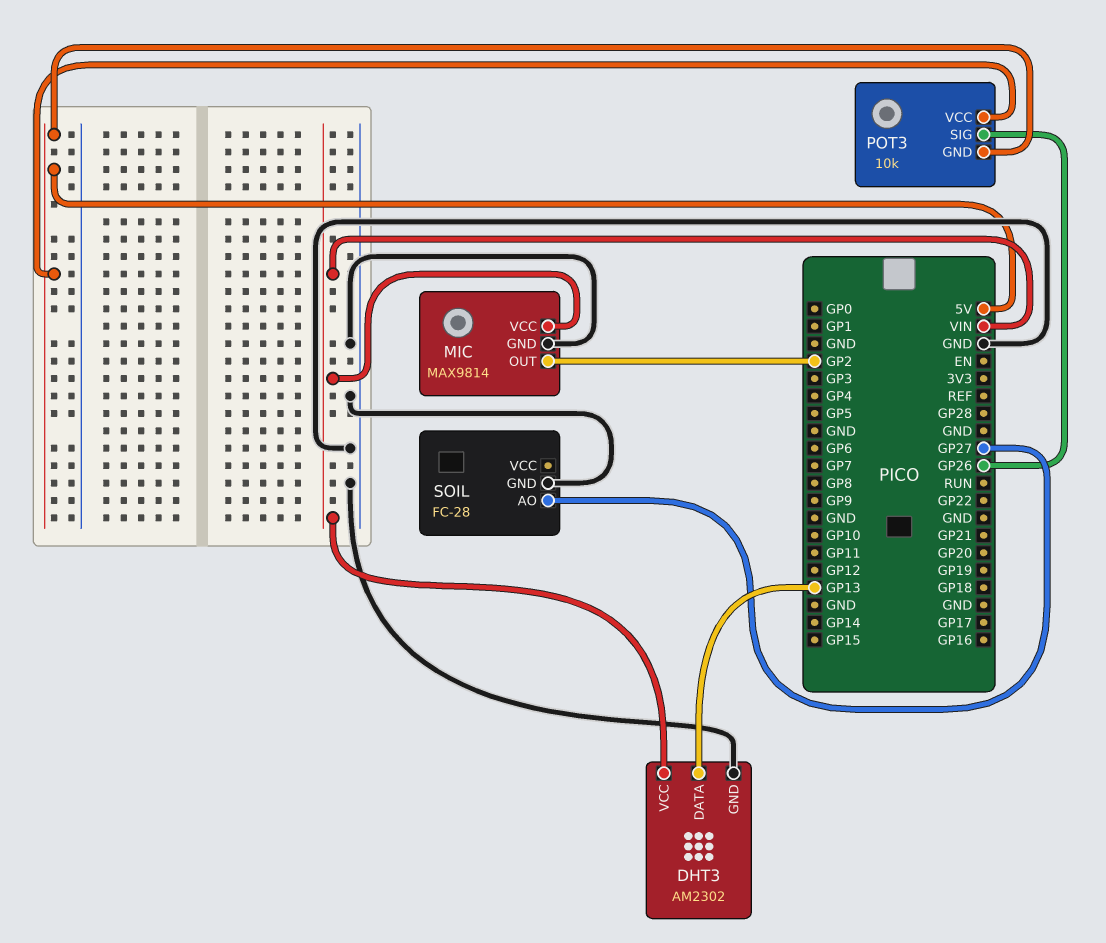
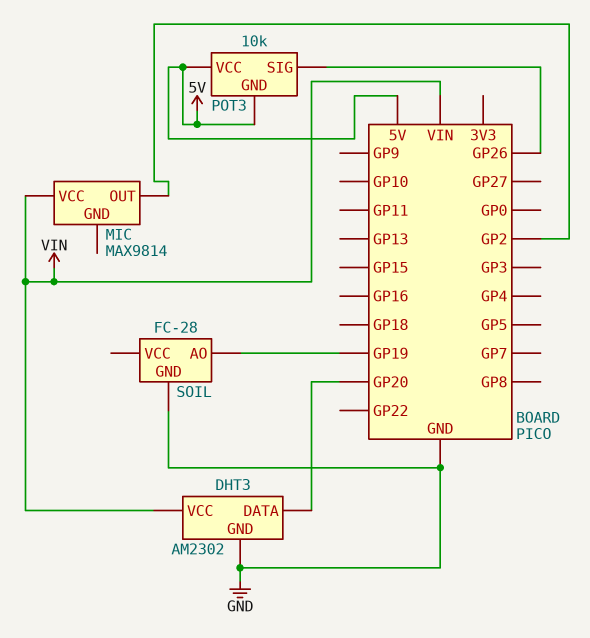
DHT3 pin DATA: GP13 -> GP20
MIC pin GND: GND -> none
SOIL pin AO: GP27 -> GP19

